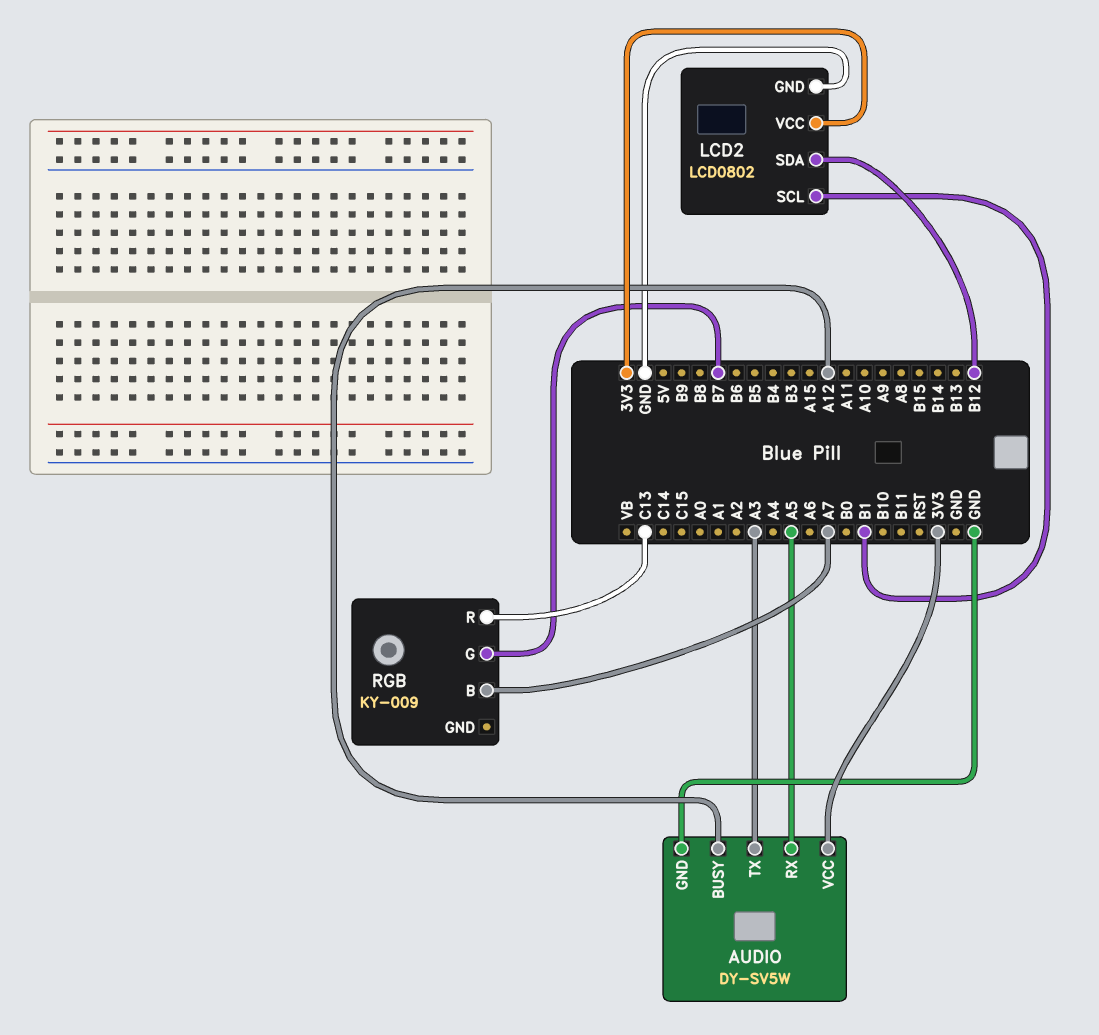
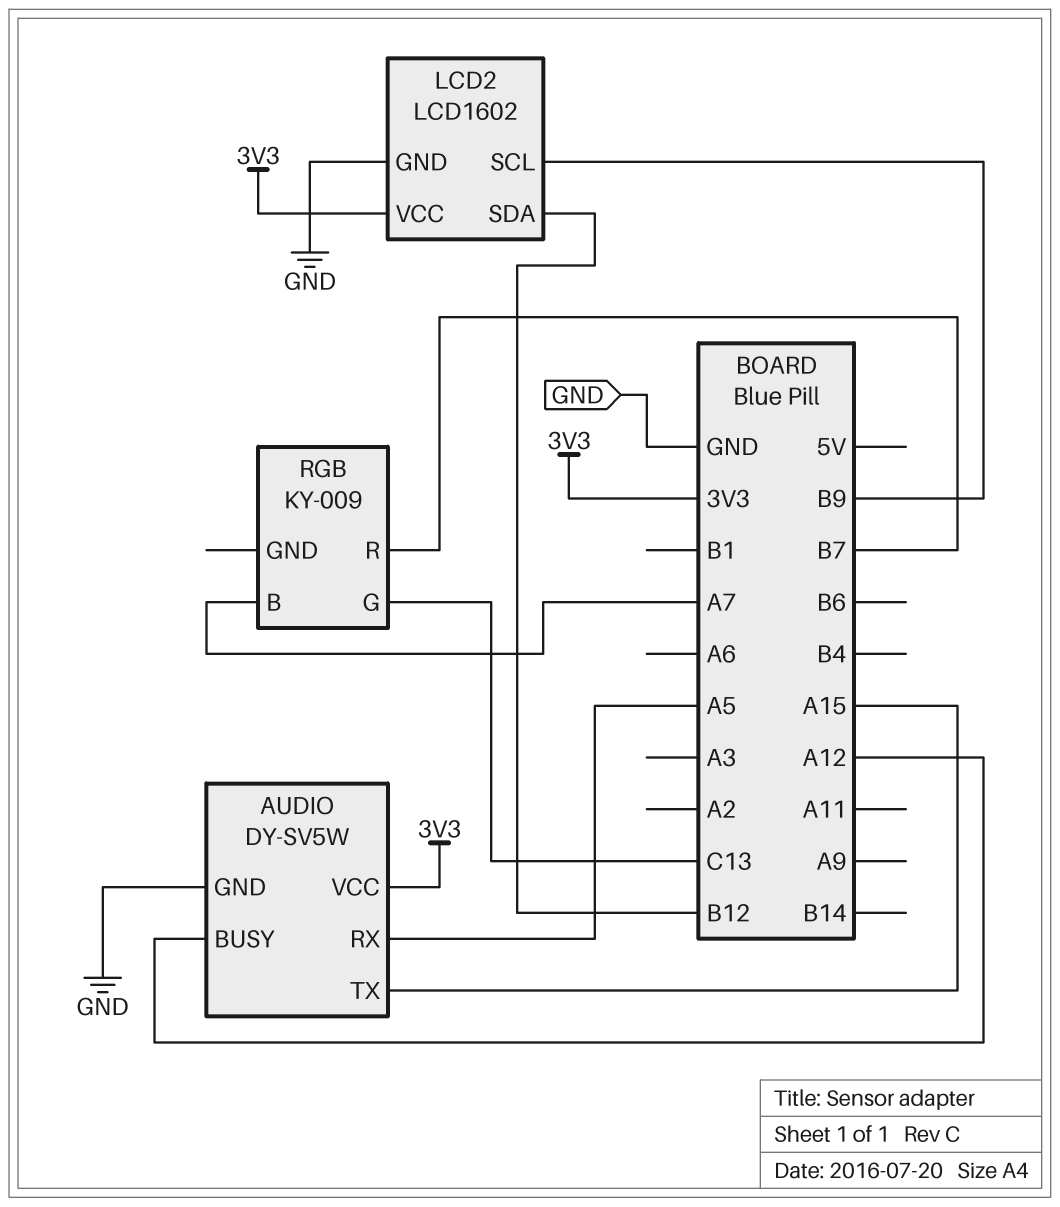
AUDIO pin TX: A3 -> A15
LCD2: LCD0802 -> LCD1602
LCD2 pin SCL: B1 -> B9
RGB pin G: B7 -> C13
RGB pin R: C13 -> B7

